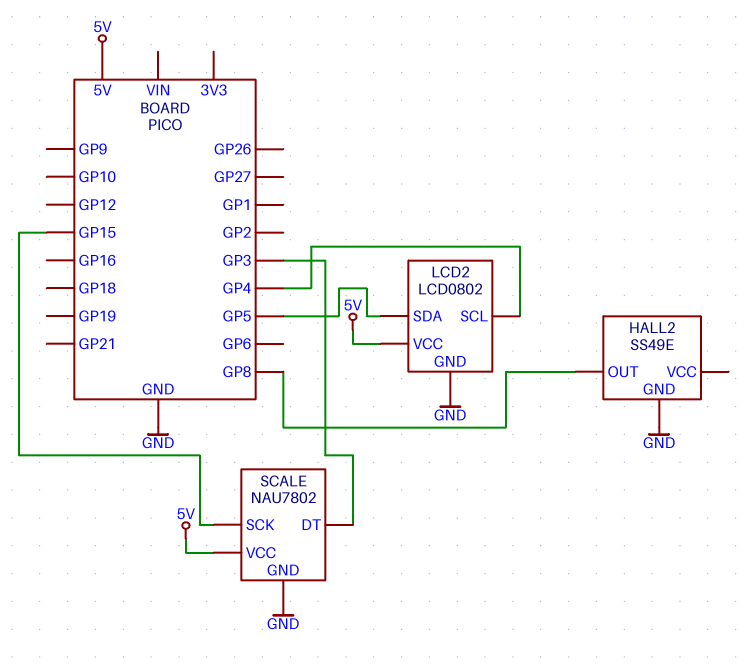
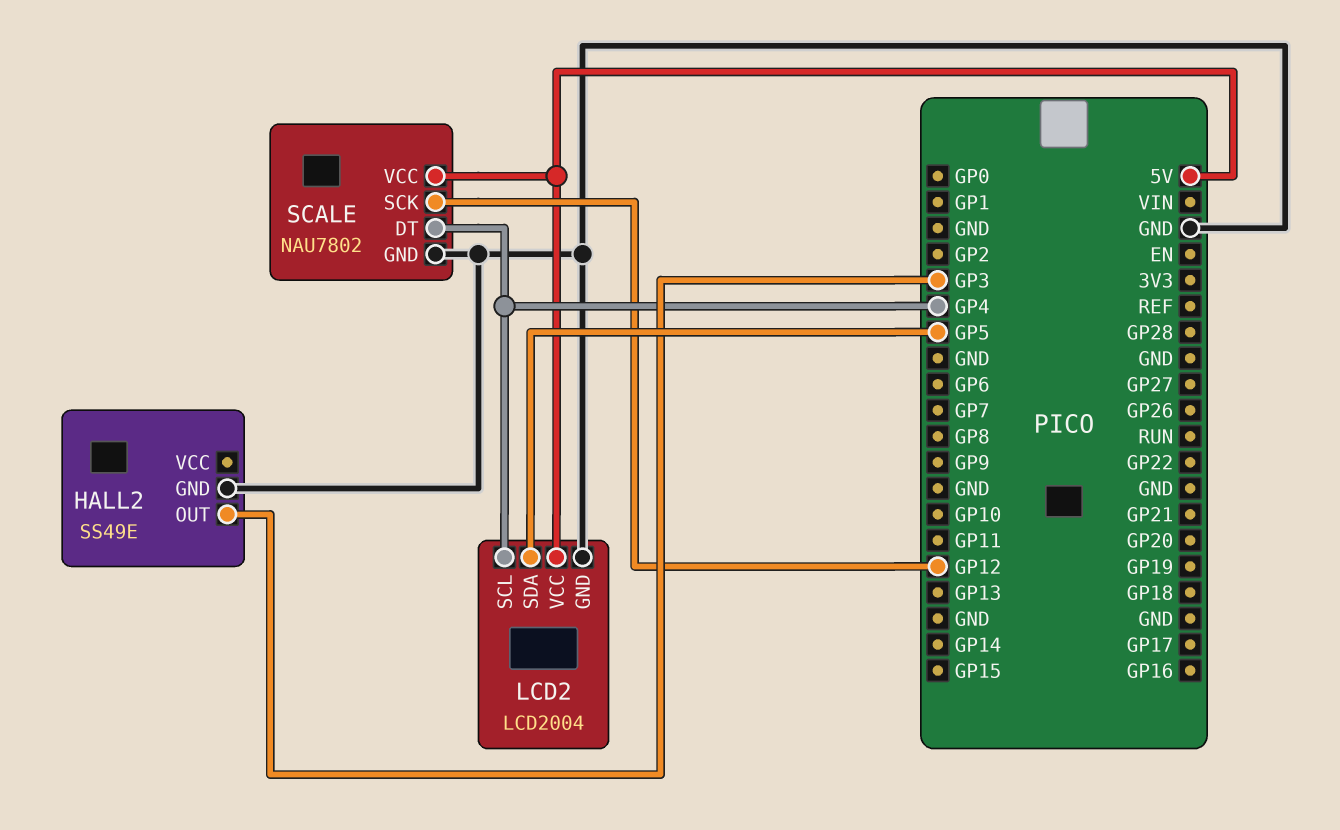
HALL2 pin OUT: GP8 -> GP3
LCD2: LCD0802 -> LCD2004
SCALE pin DT: GP3 -> GP4
SCALE pin SCK: GP15 -> GP12

